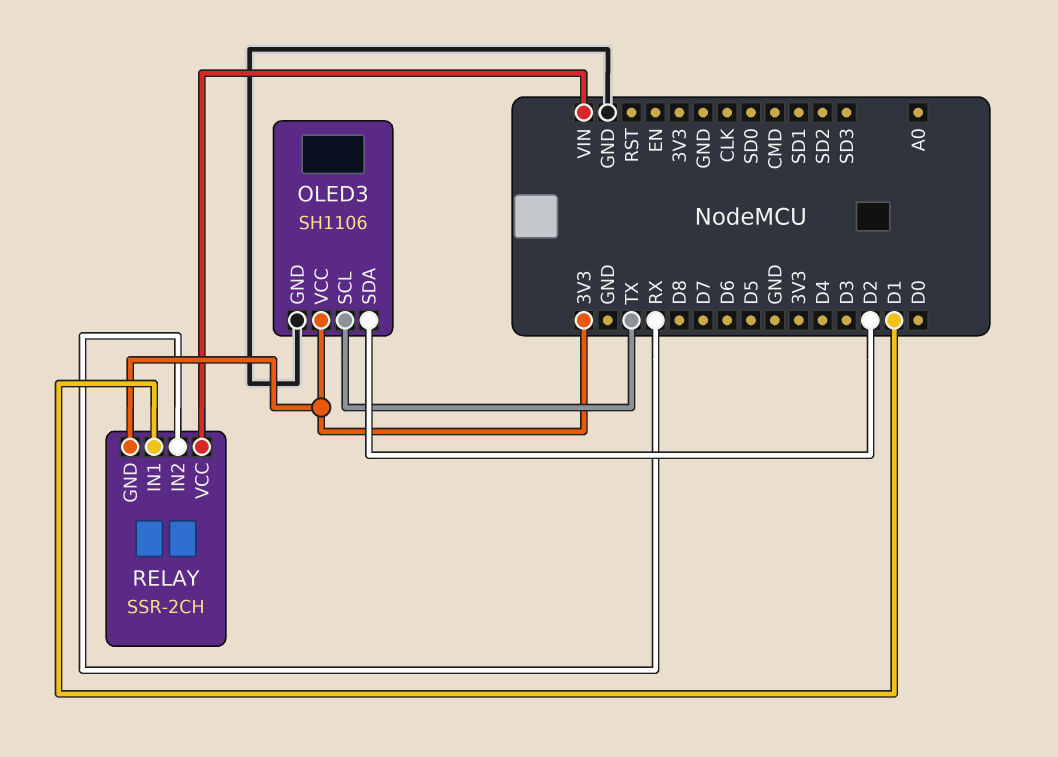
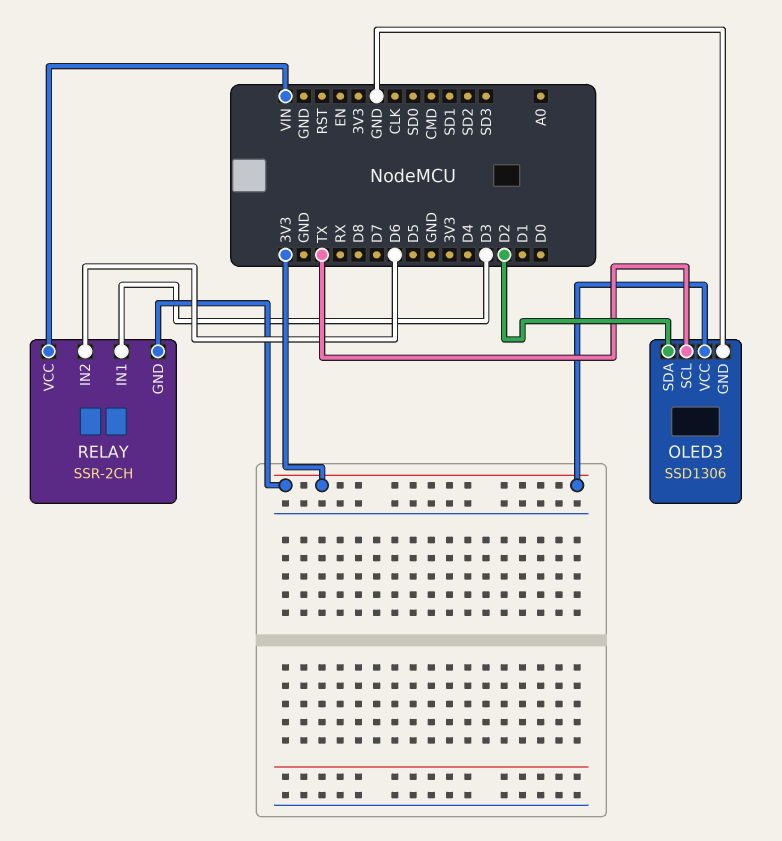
OLED3: SH1106 -> SSD1306
RELAY pin IN1: D1 -> D3
RELAY pin IN2: RX -> D6

